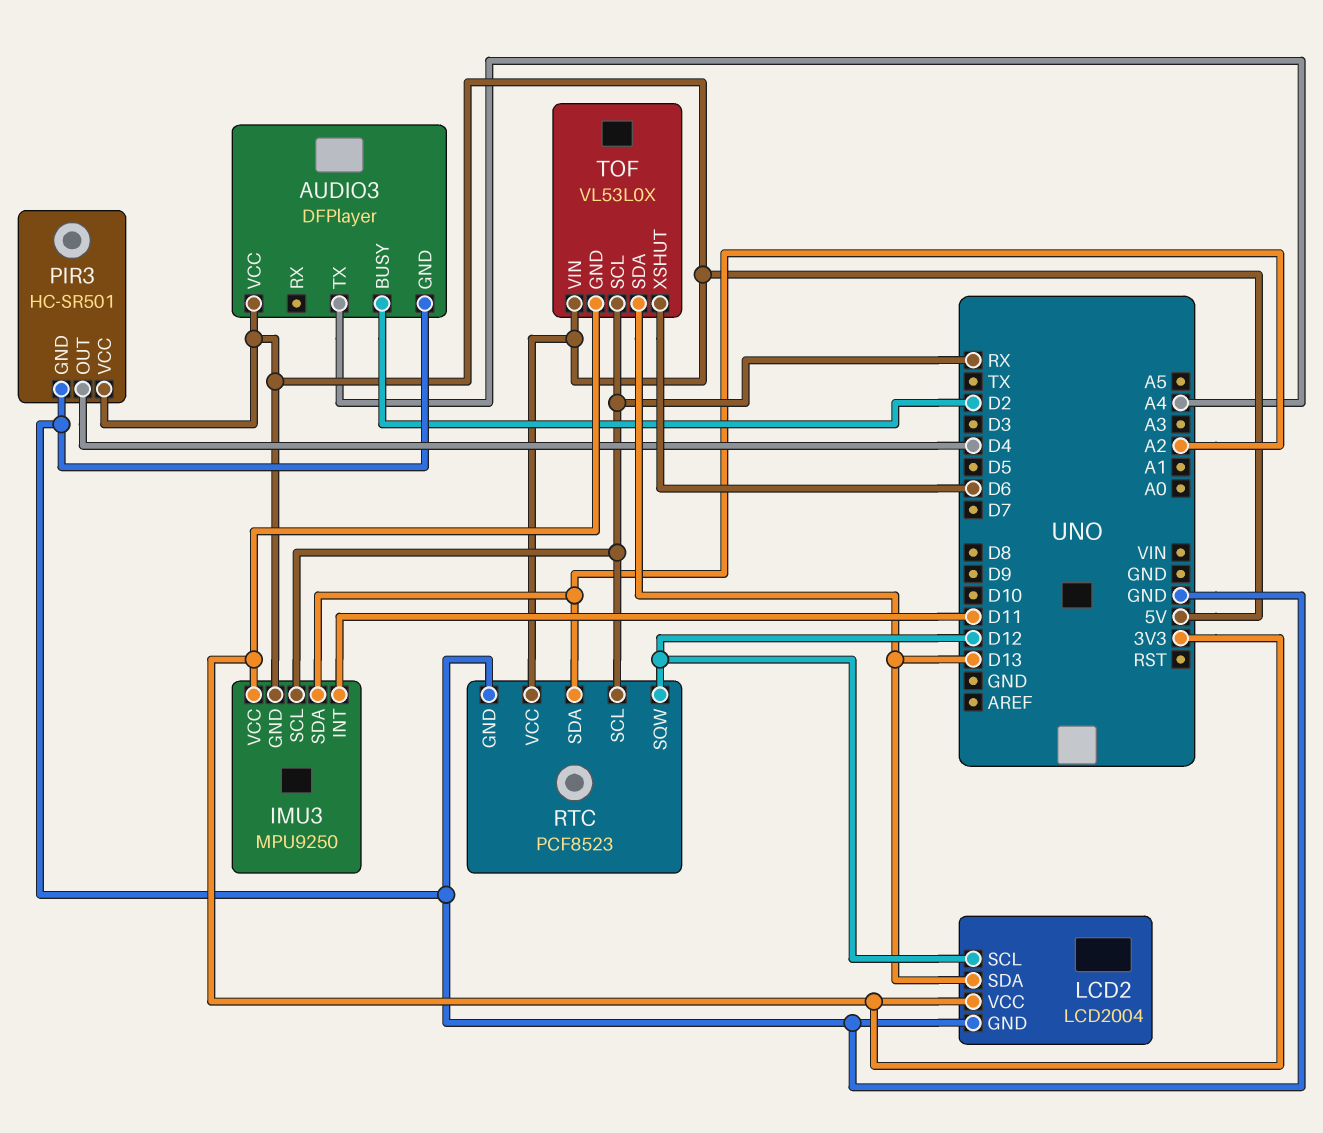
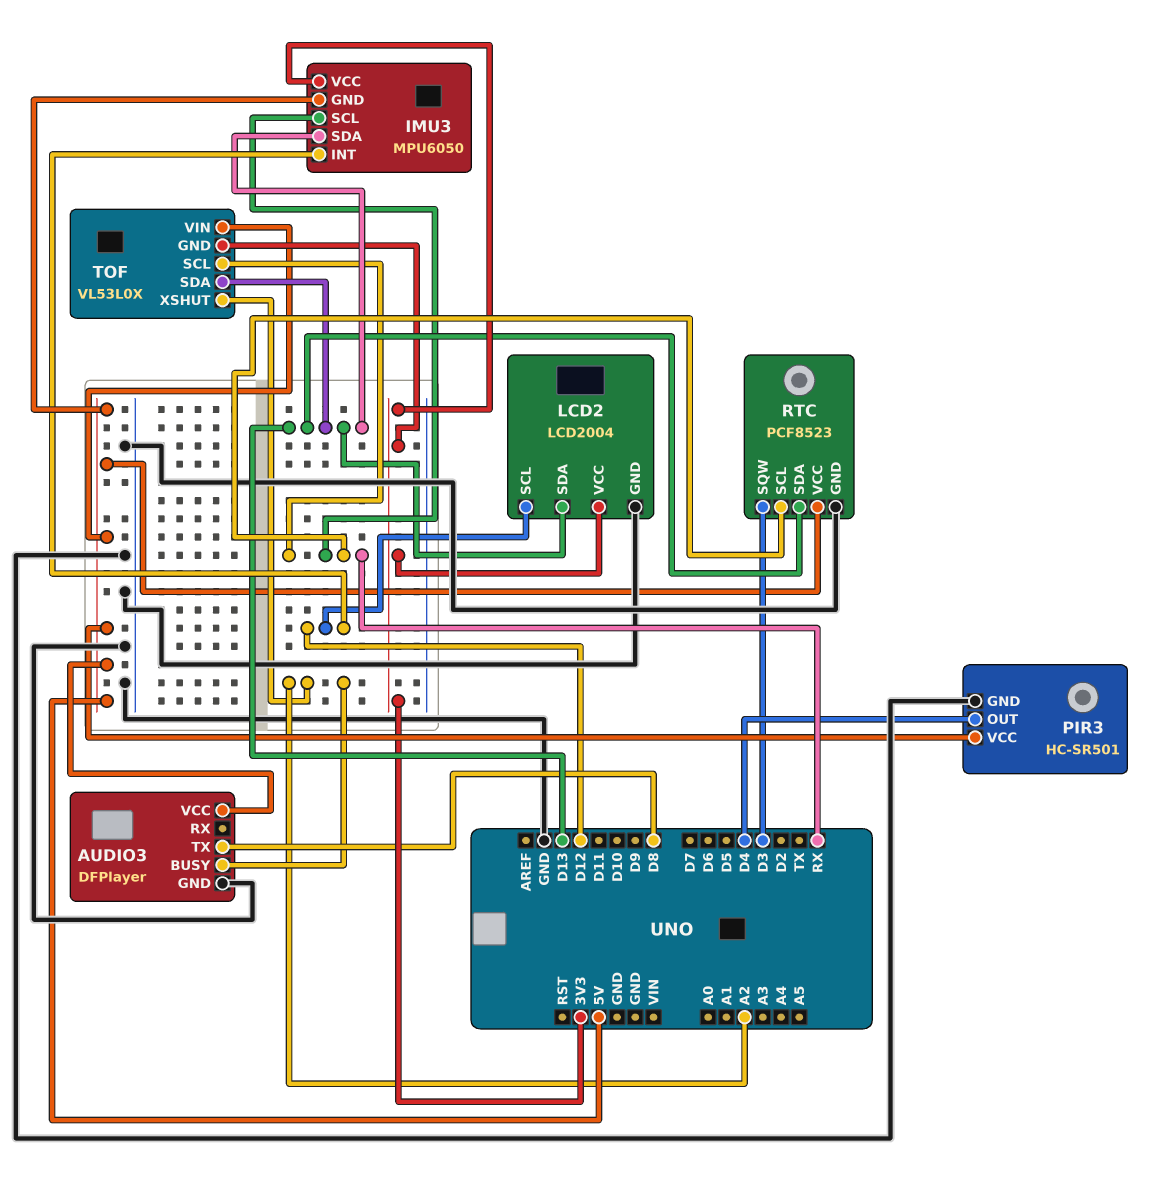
AUDIO3 pin BUSY: D2 -> A2
AUDIO3 pin TX: A4 -> D8
IMU3: MPU9250 -> MPU6050
IMU3 pin INT: D11 -> D12
IMU3 pin SDA: A2 -> D13
RTC pin SDA: A2 -> D13
RTC pin SQW: D12 -> D3
TOF pin XSHUT: D6 -> A2

